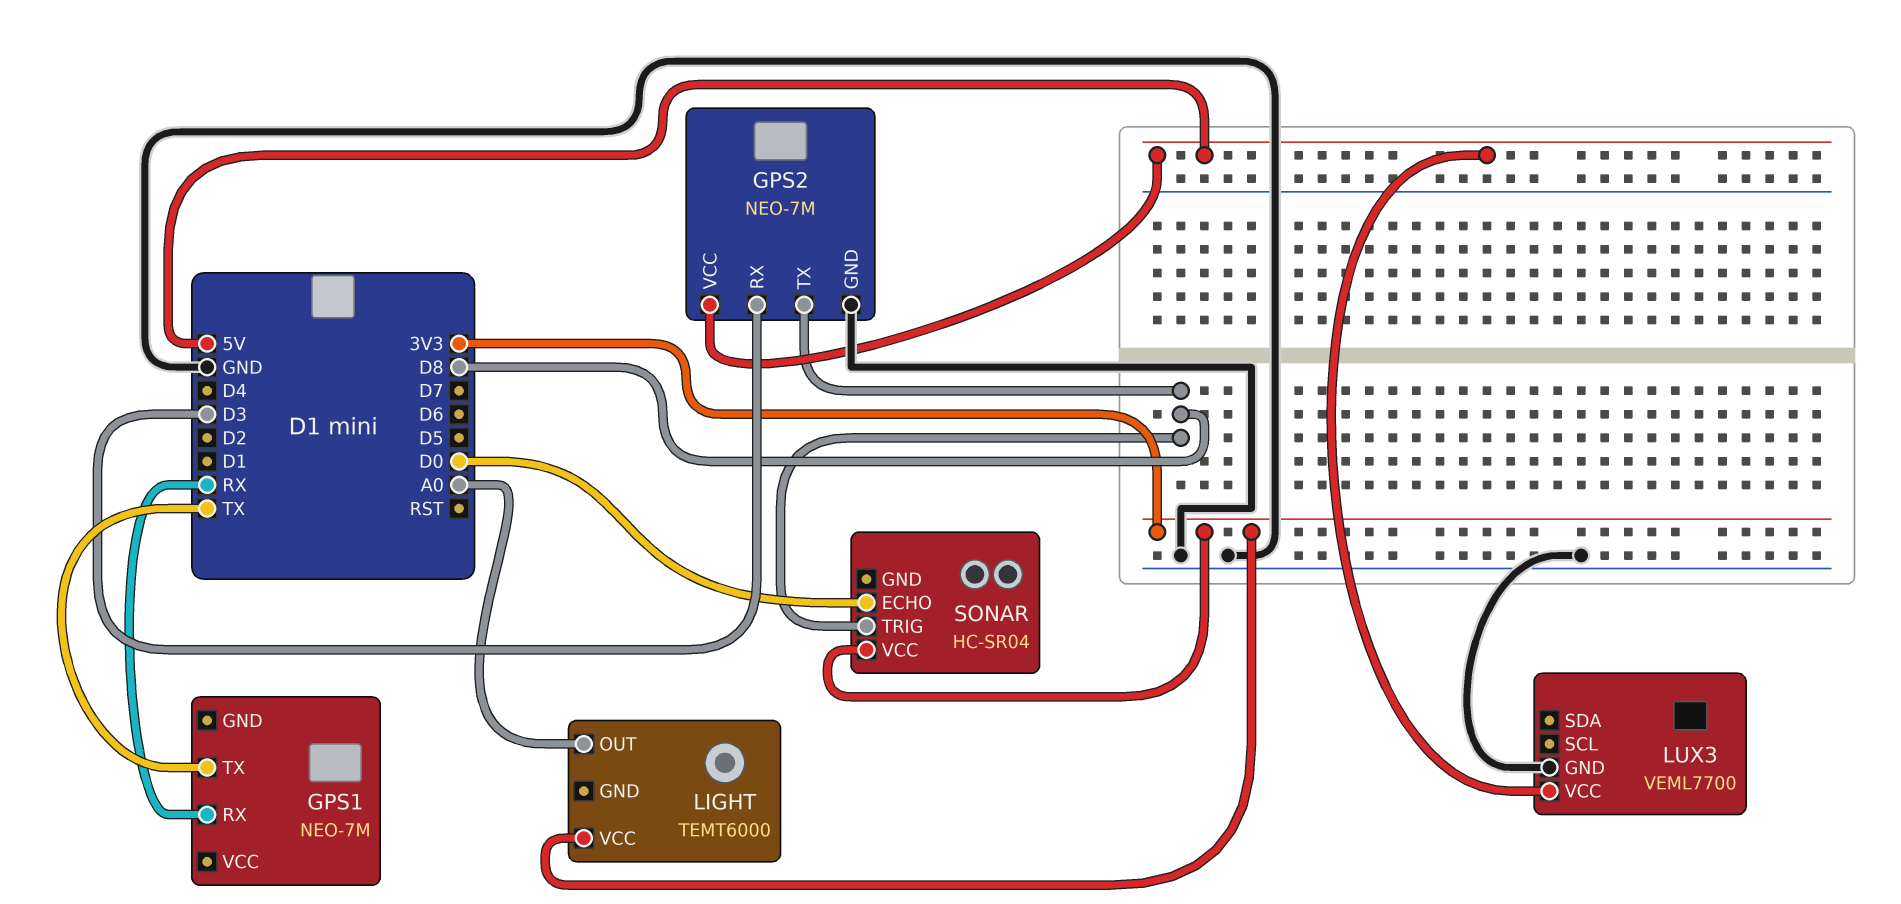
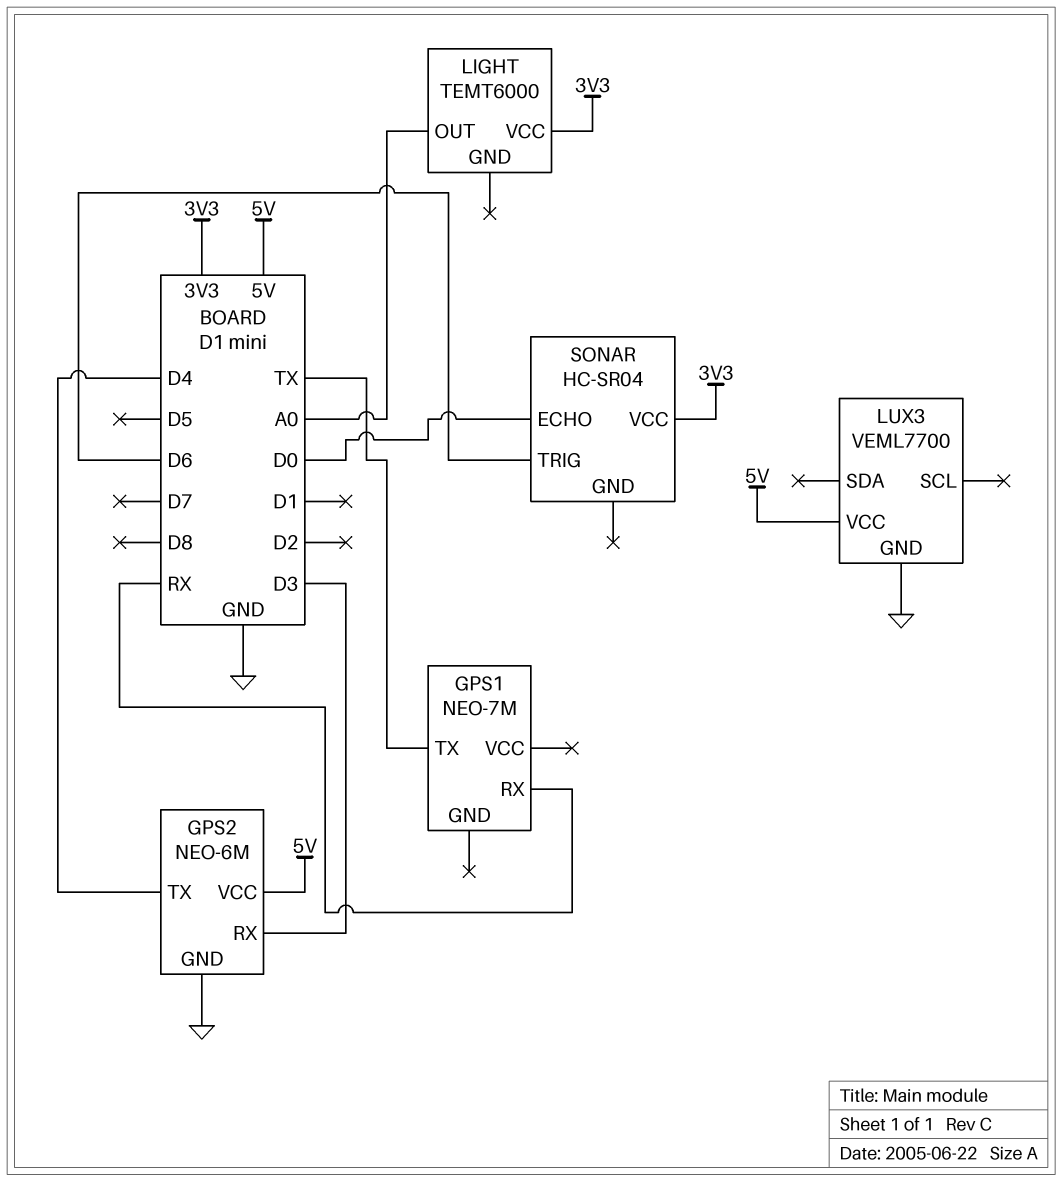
GPS2: NEO-7M -> NEO-6M
GPS2 pin TX: D8 -> D4
SONAR pin TRIG: D8 -> D6

